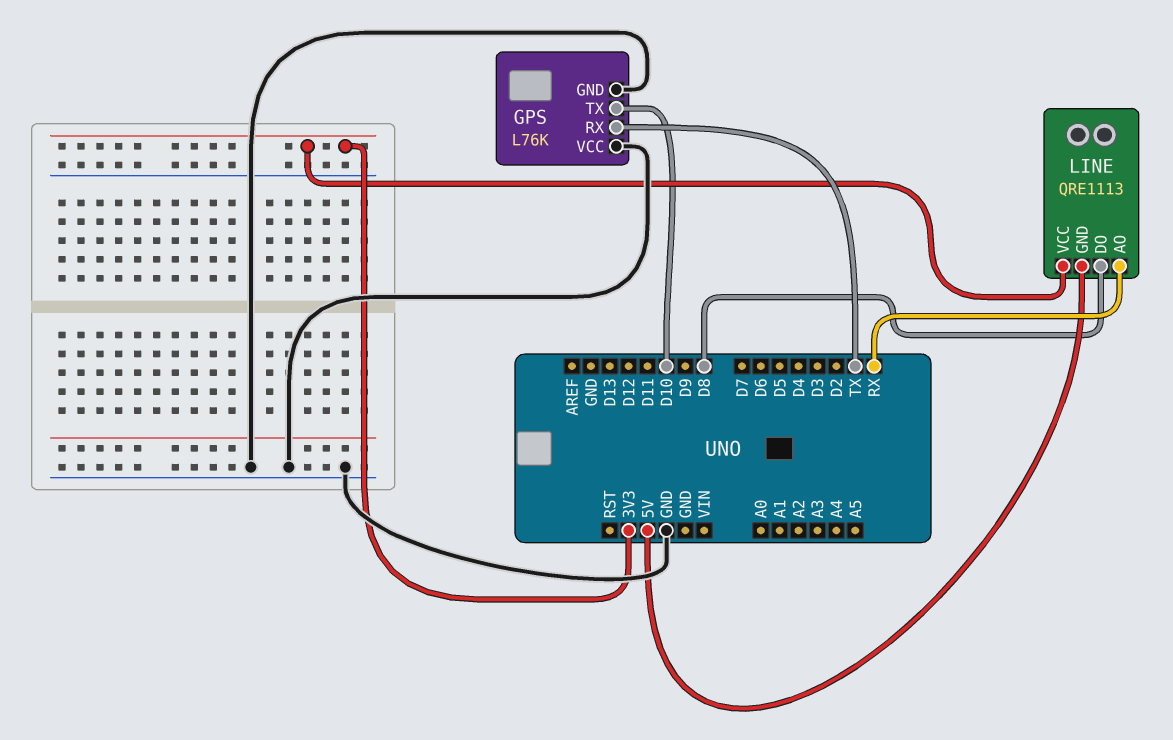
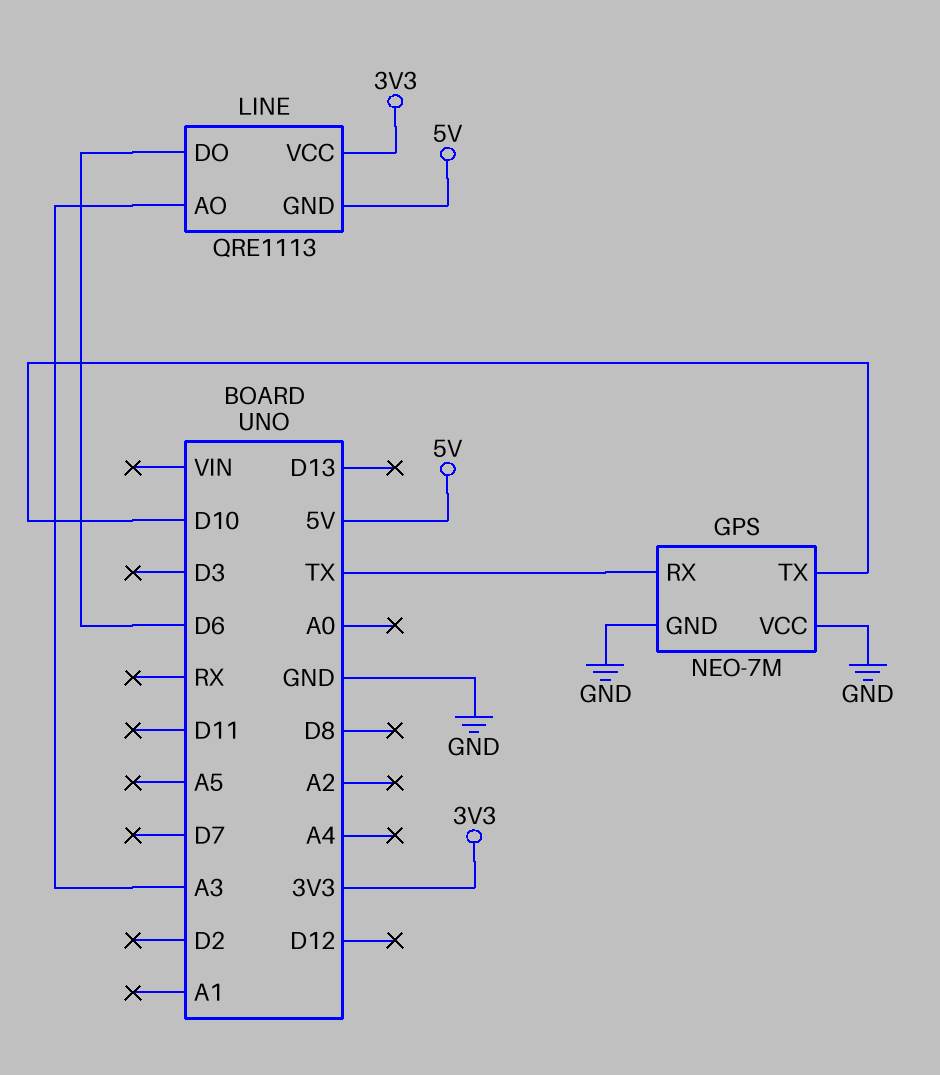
GPS: L76K -> NEO-7M
LINE pin AO: RX -> A3
LINE pin DO: D8 -> D6

